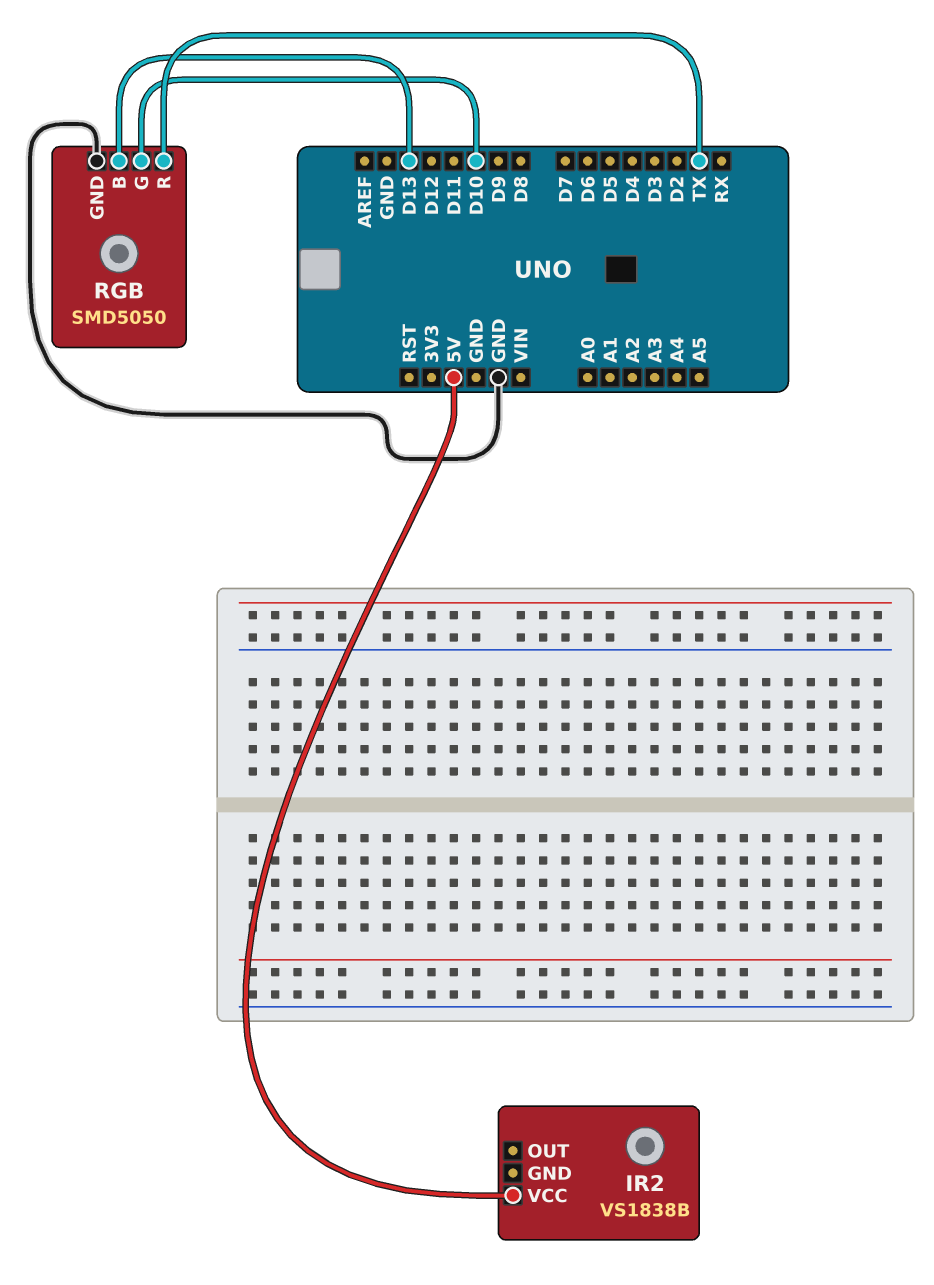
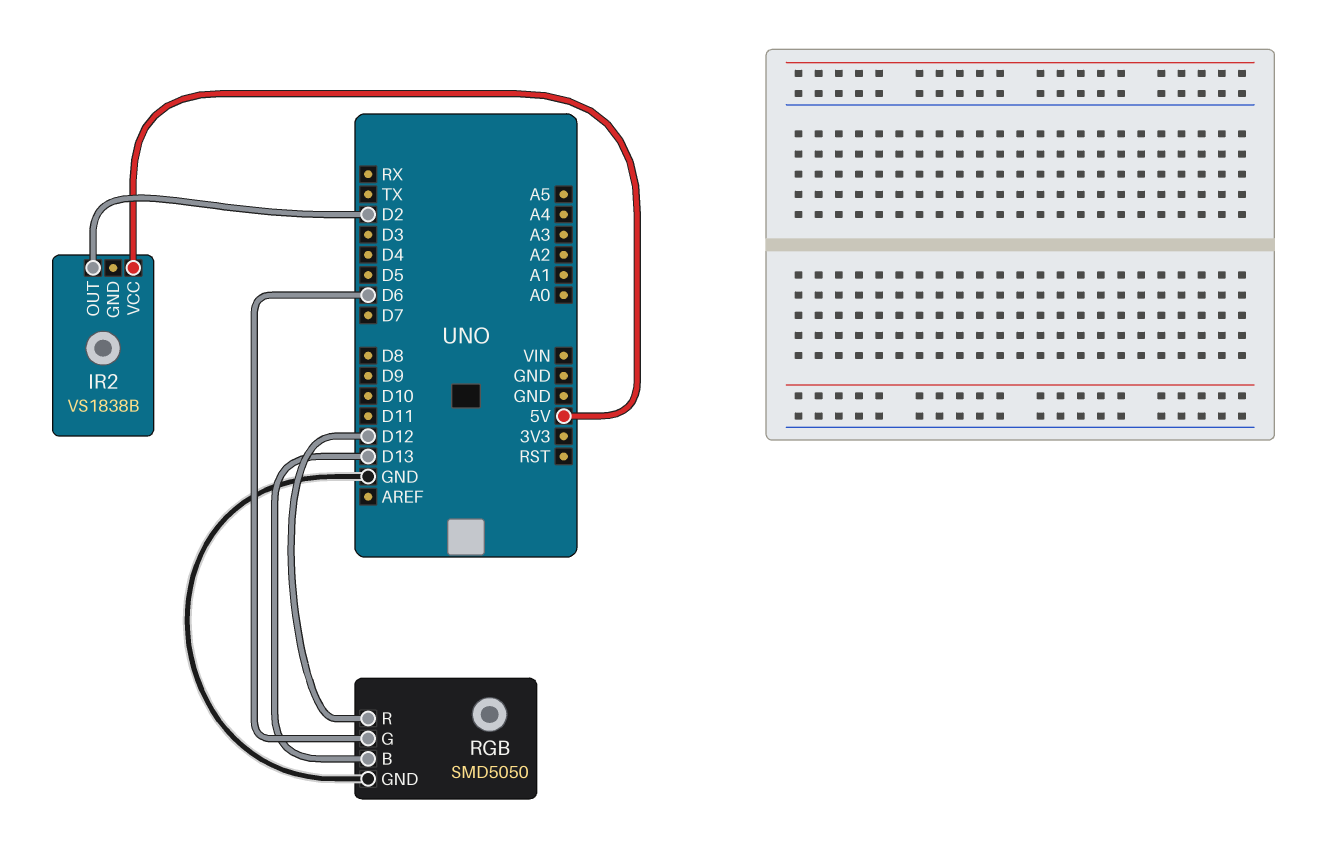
IR2 pin OUT: none -> D2
RGB pin G: D10 -> D6
RGB pin R: TX -> D12

